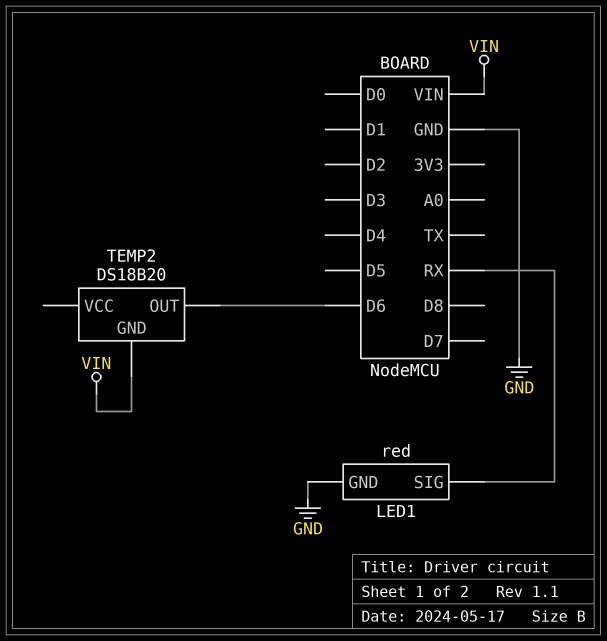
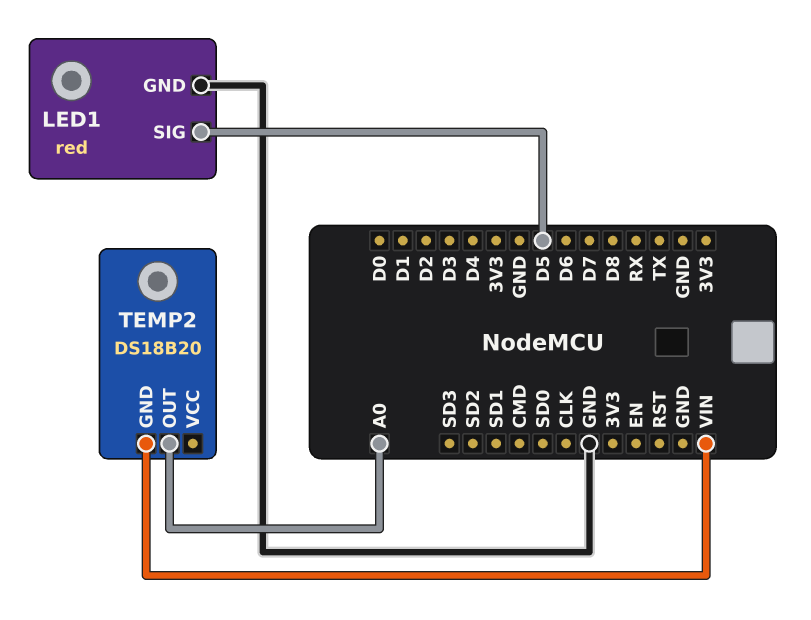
LED1 pin SIG: RX -> D5
TEMP2 pin OUT: D6 -> A0

